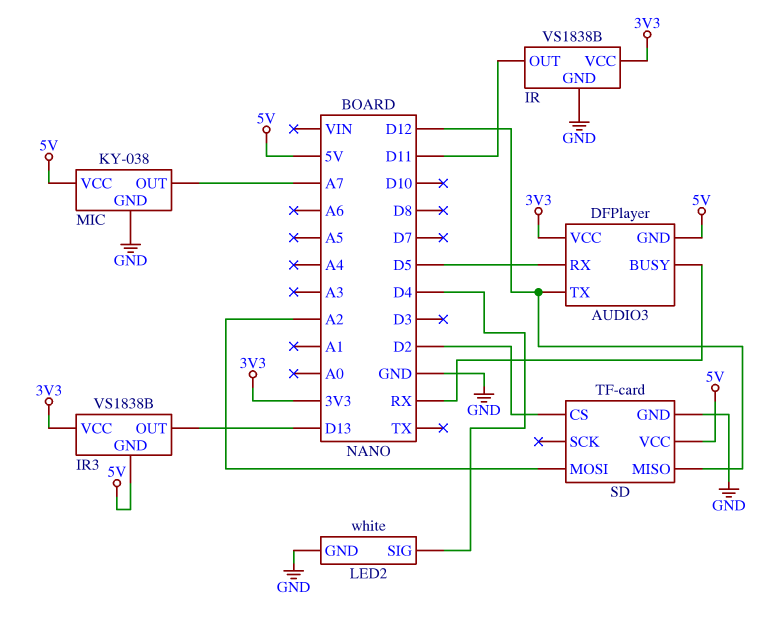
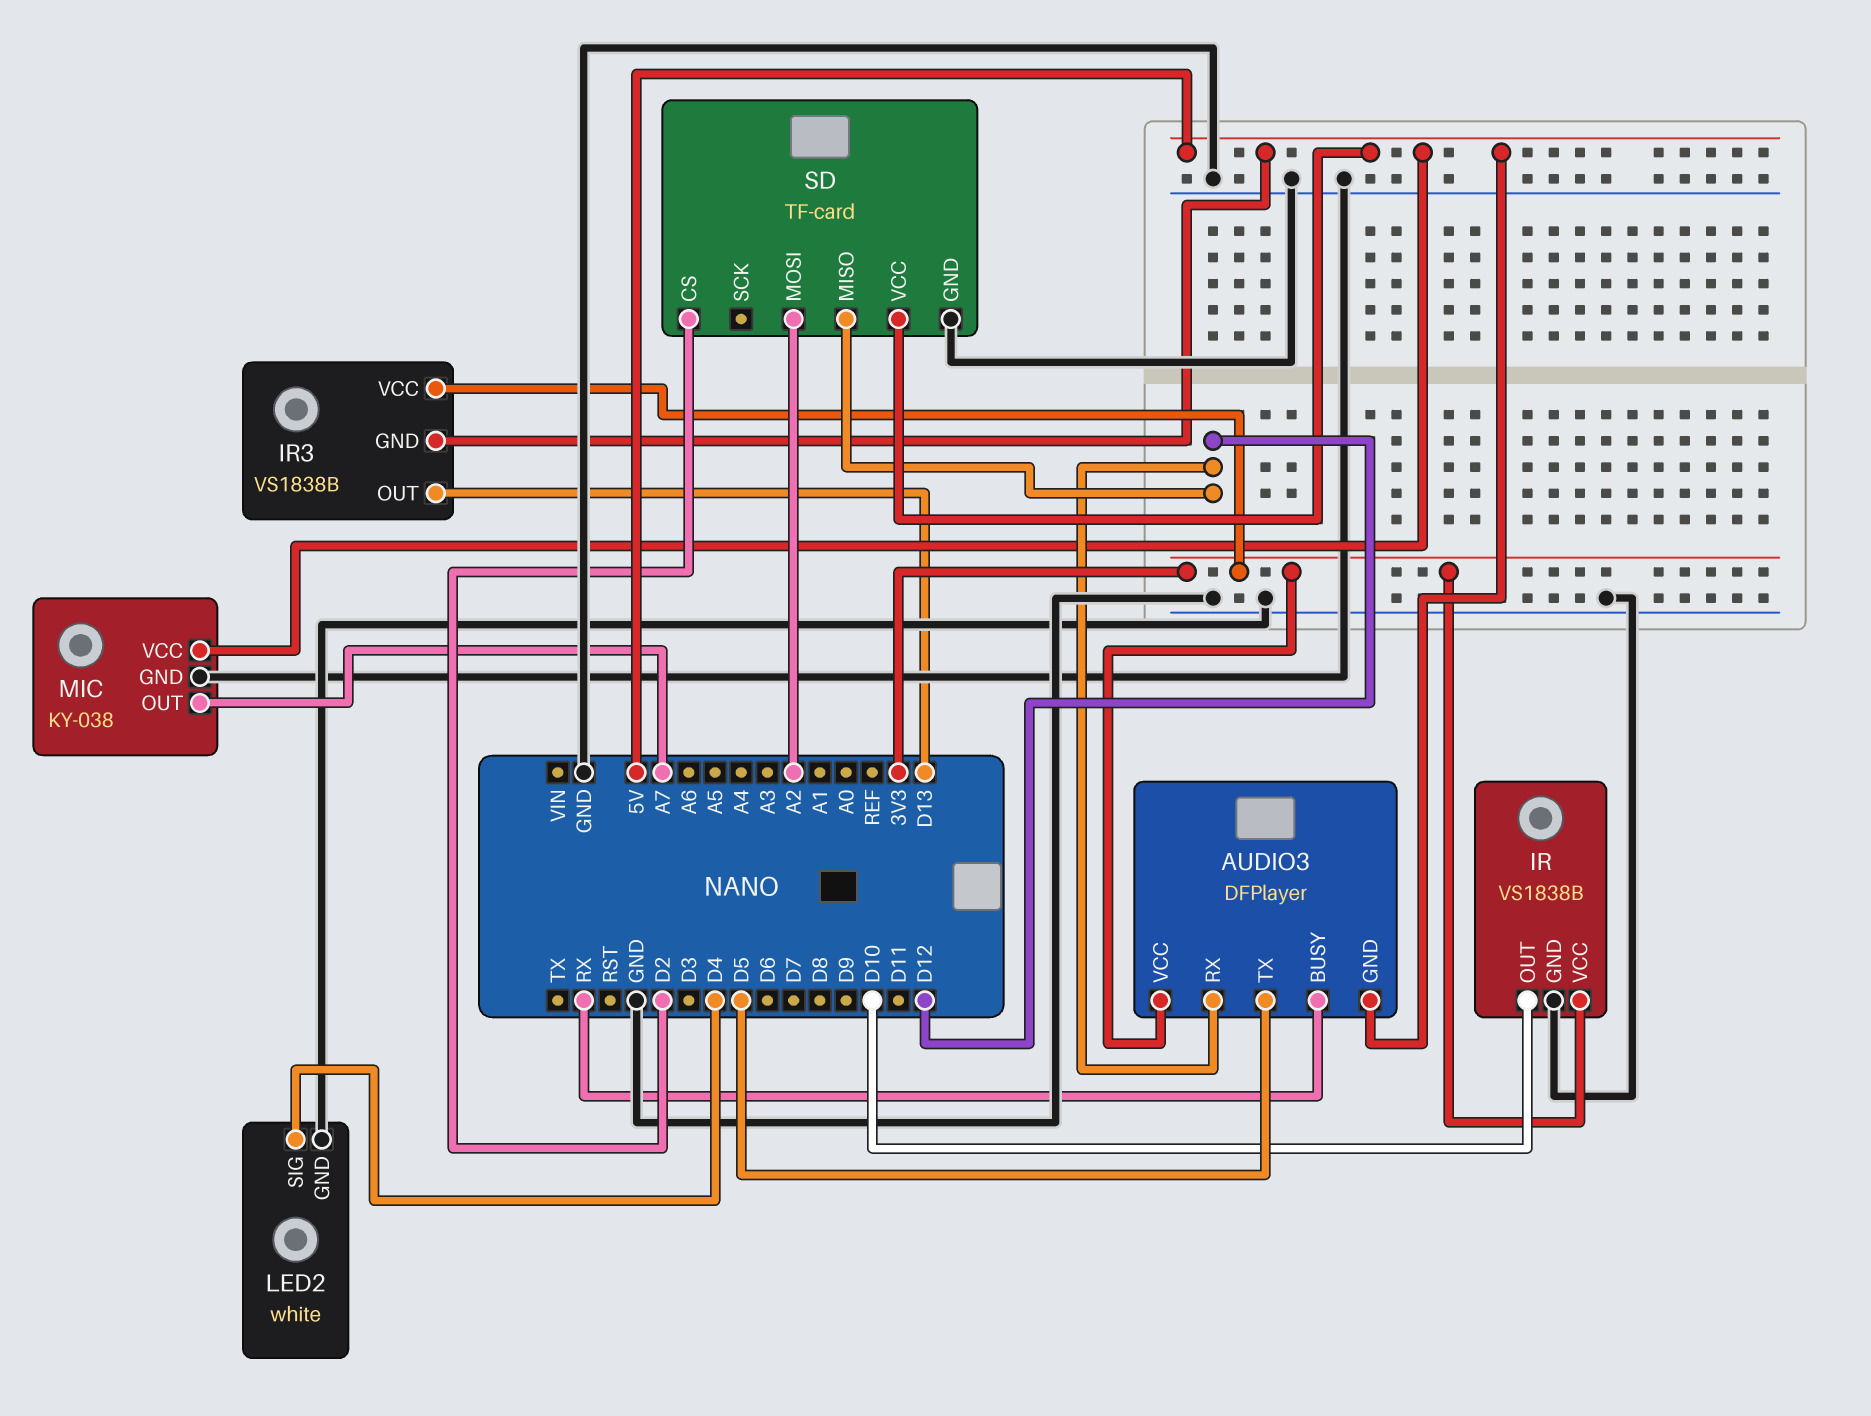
AUDIO3 pin RX: D5 -> D12
AUDIO3 pin TX: D12 -> D5
IR pin OUT: D11 -> D10

